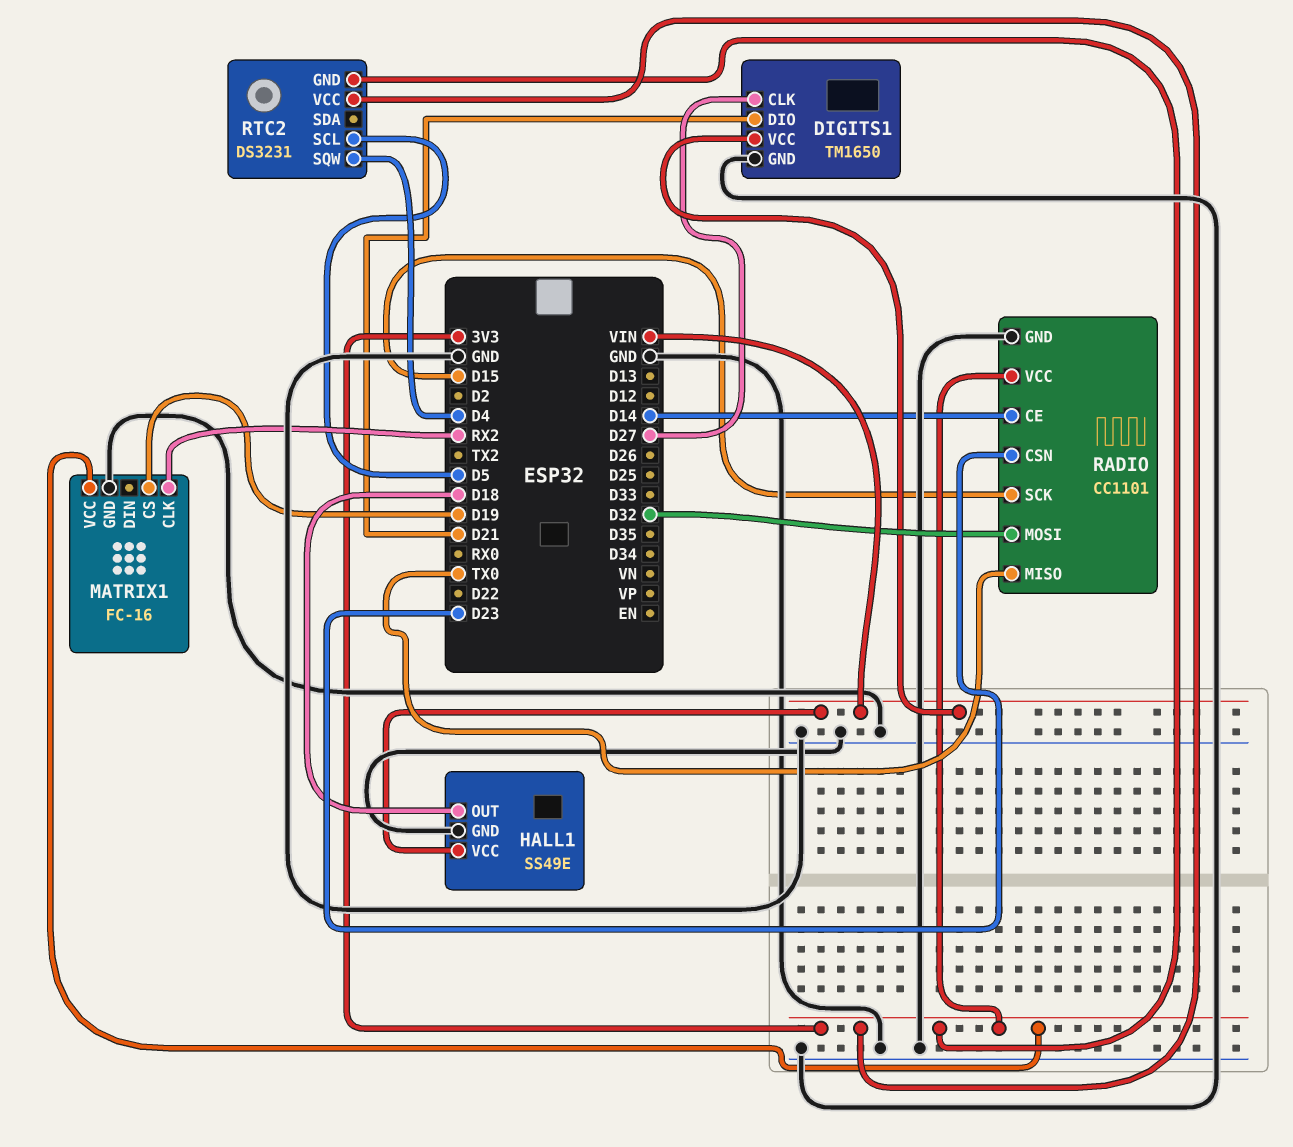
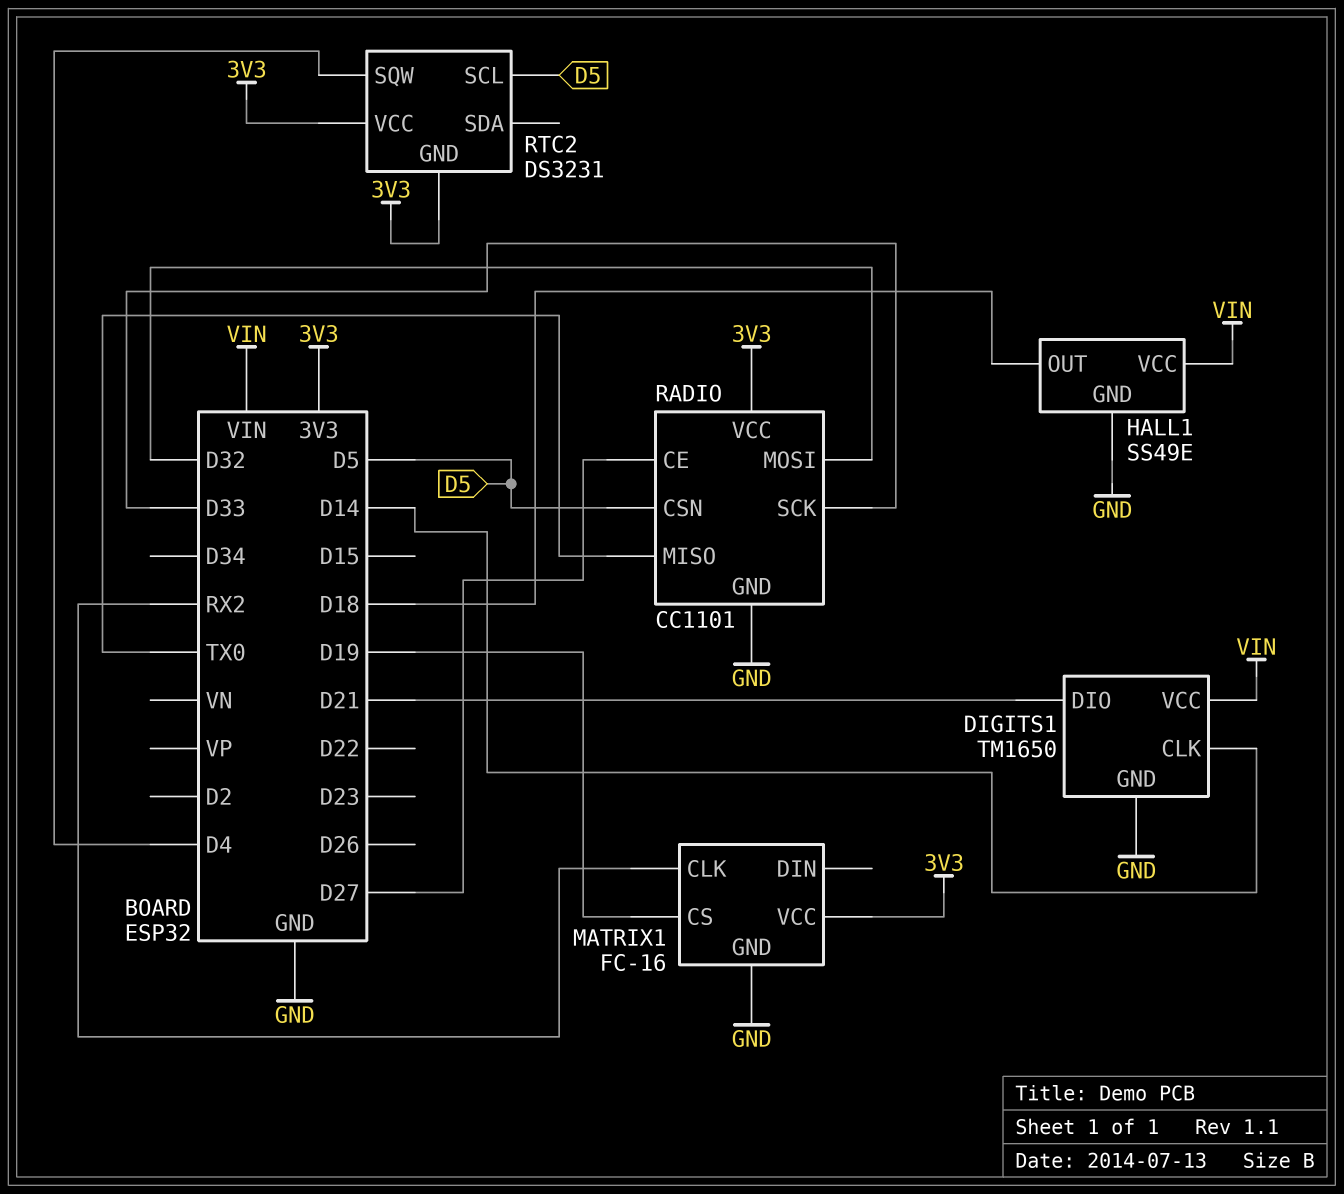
DIGITS1 pin CLK: D27 -> D14
RADIO pin CE: D14 -> D27
RADIO pin CSN: D23 -> D5
RADIO pin SCK: D15 -> D33

